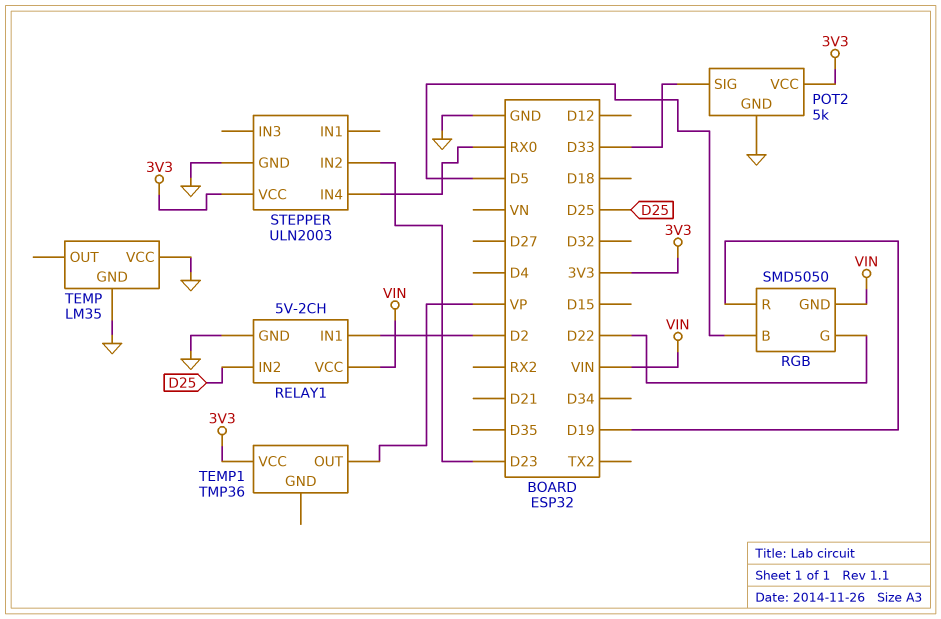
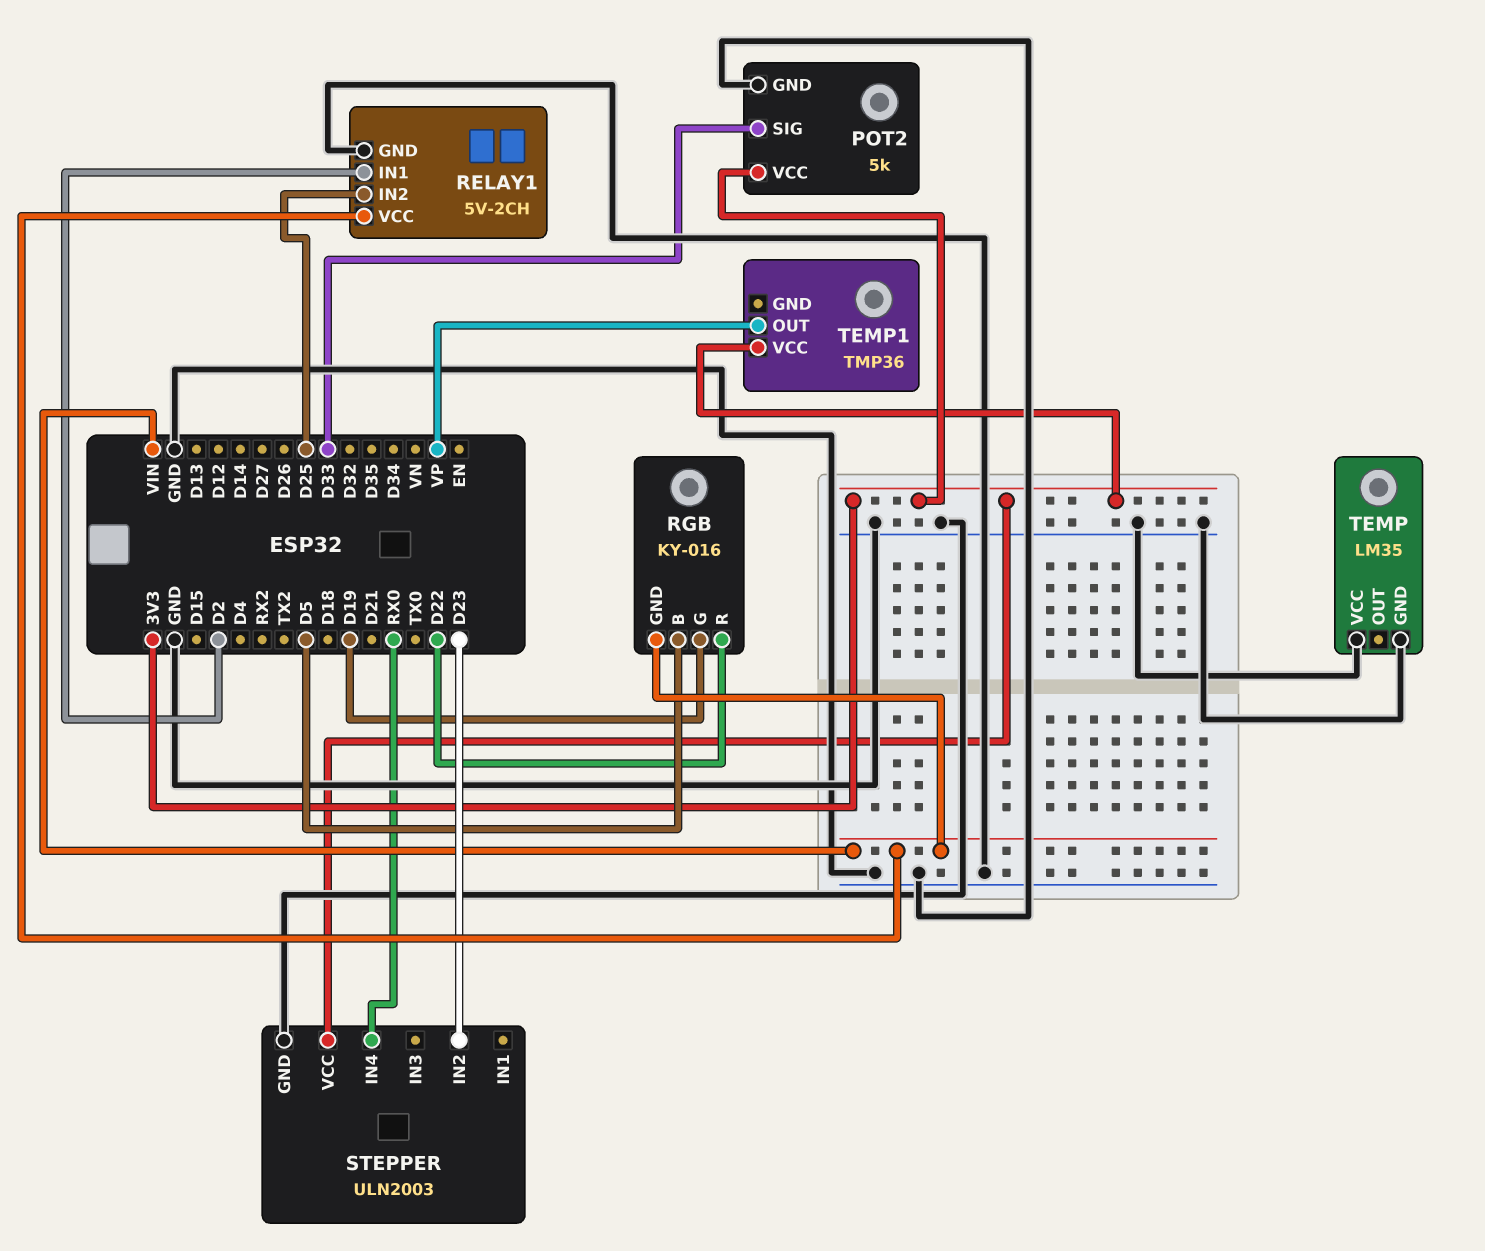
RGB: SMD5050 -> KY-016
RGB pin G: D22 -> D19
RGB pin R: D19 -> D22

